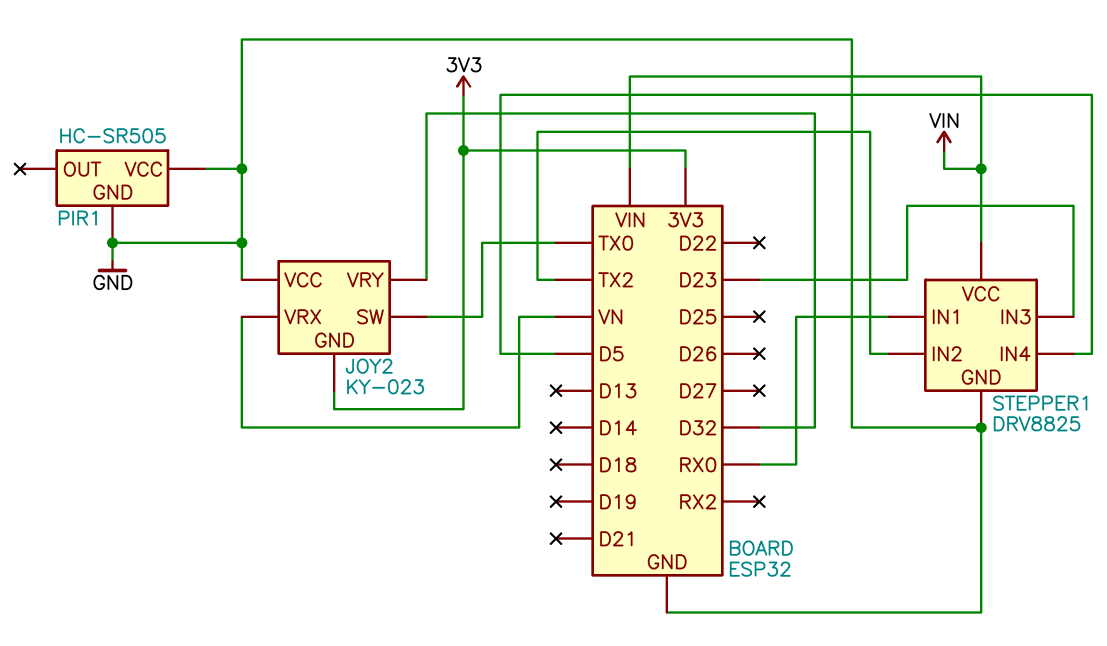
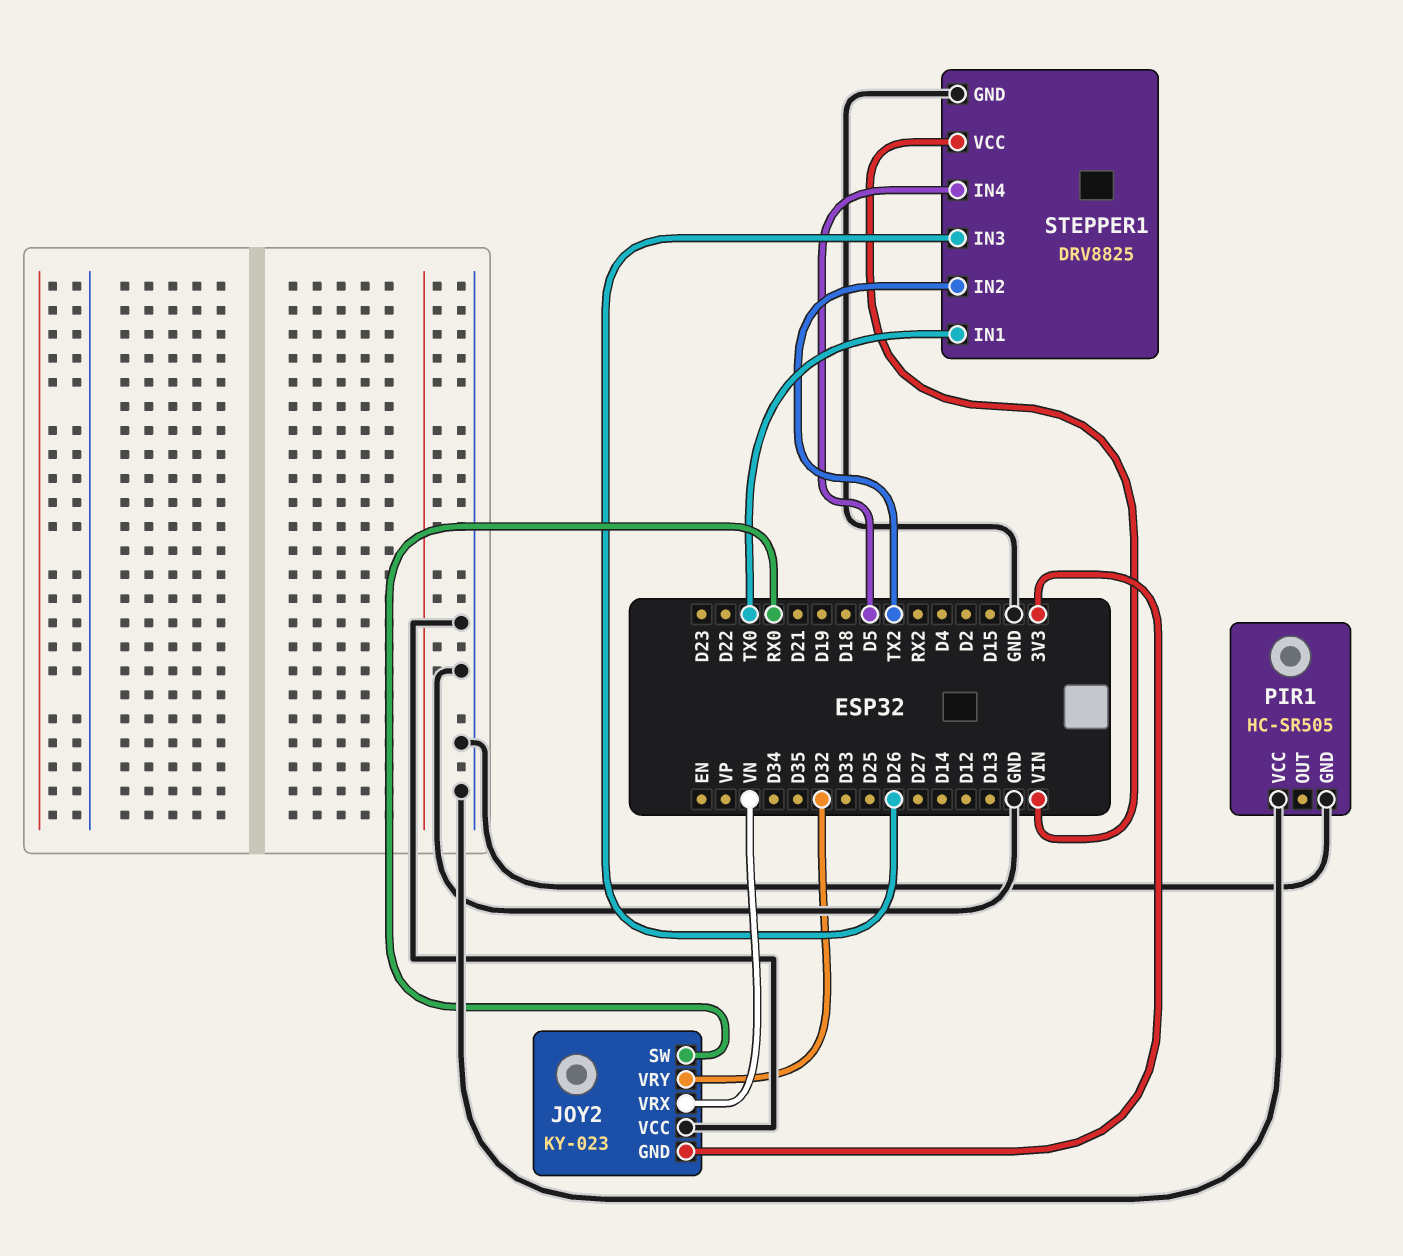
JOY2 pin SW: TX0 -> RX0
STEPPER1 pin IN1: RX0 -> TX0
STEPPER1 pin IN3: D23 -> D26

